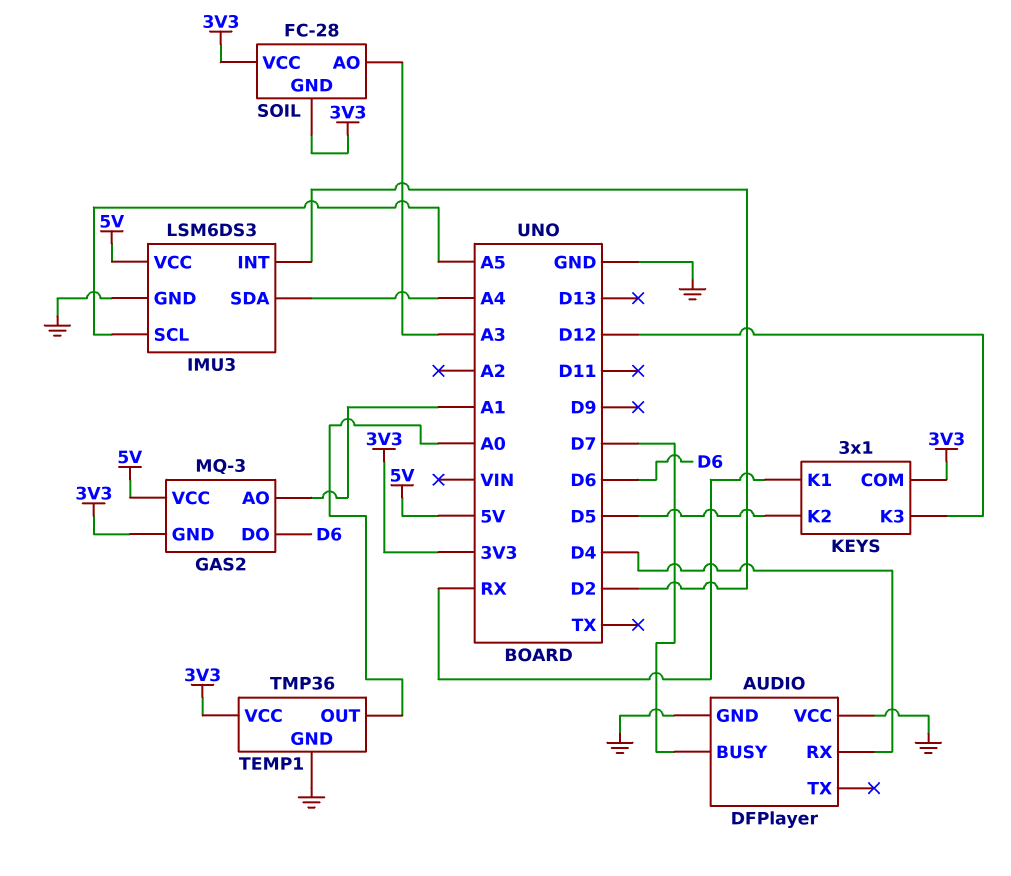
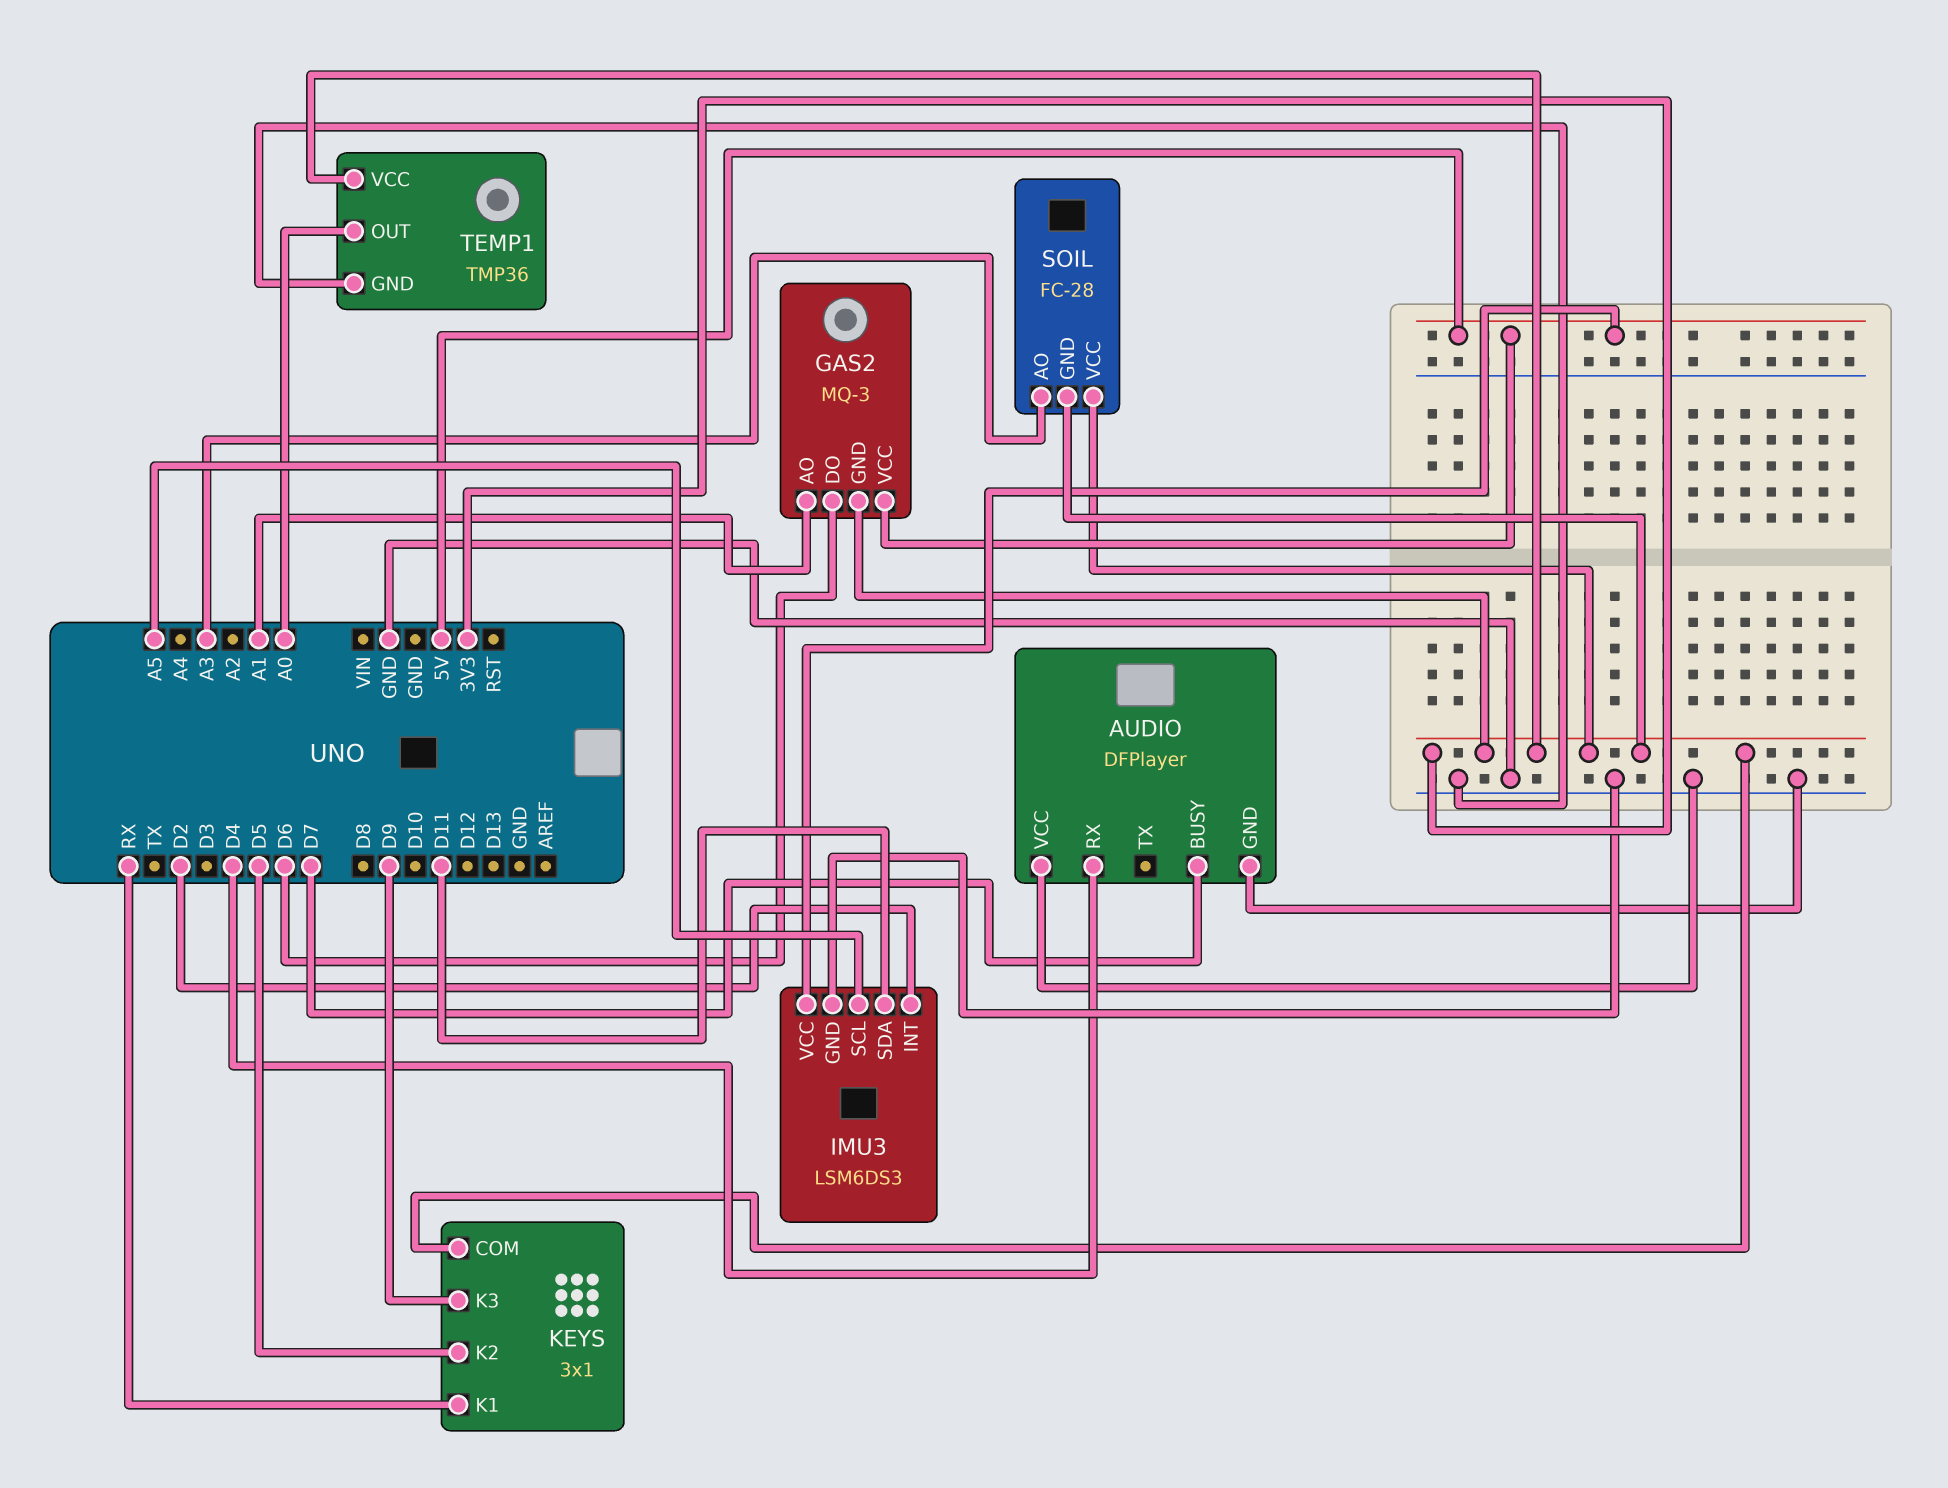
IMU3 pin SDA: A4 -> D11
KEYS pin K3: D12 -> D9

